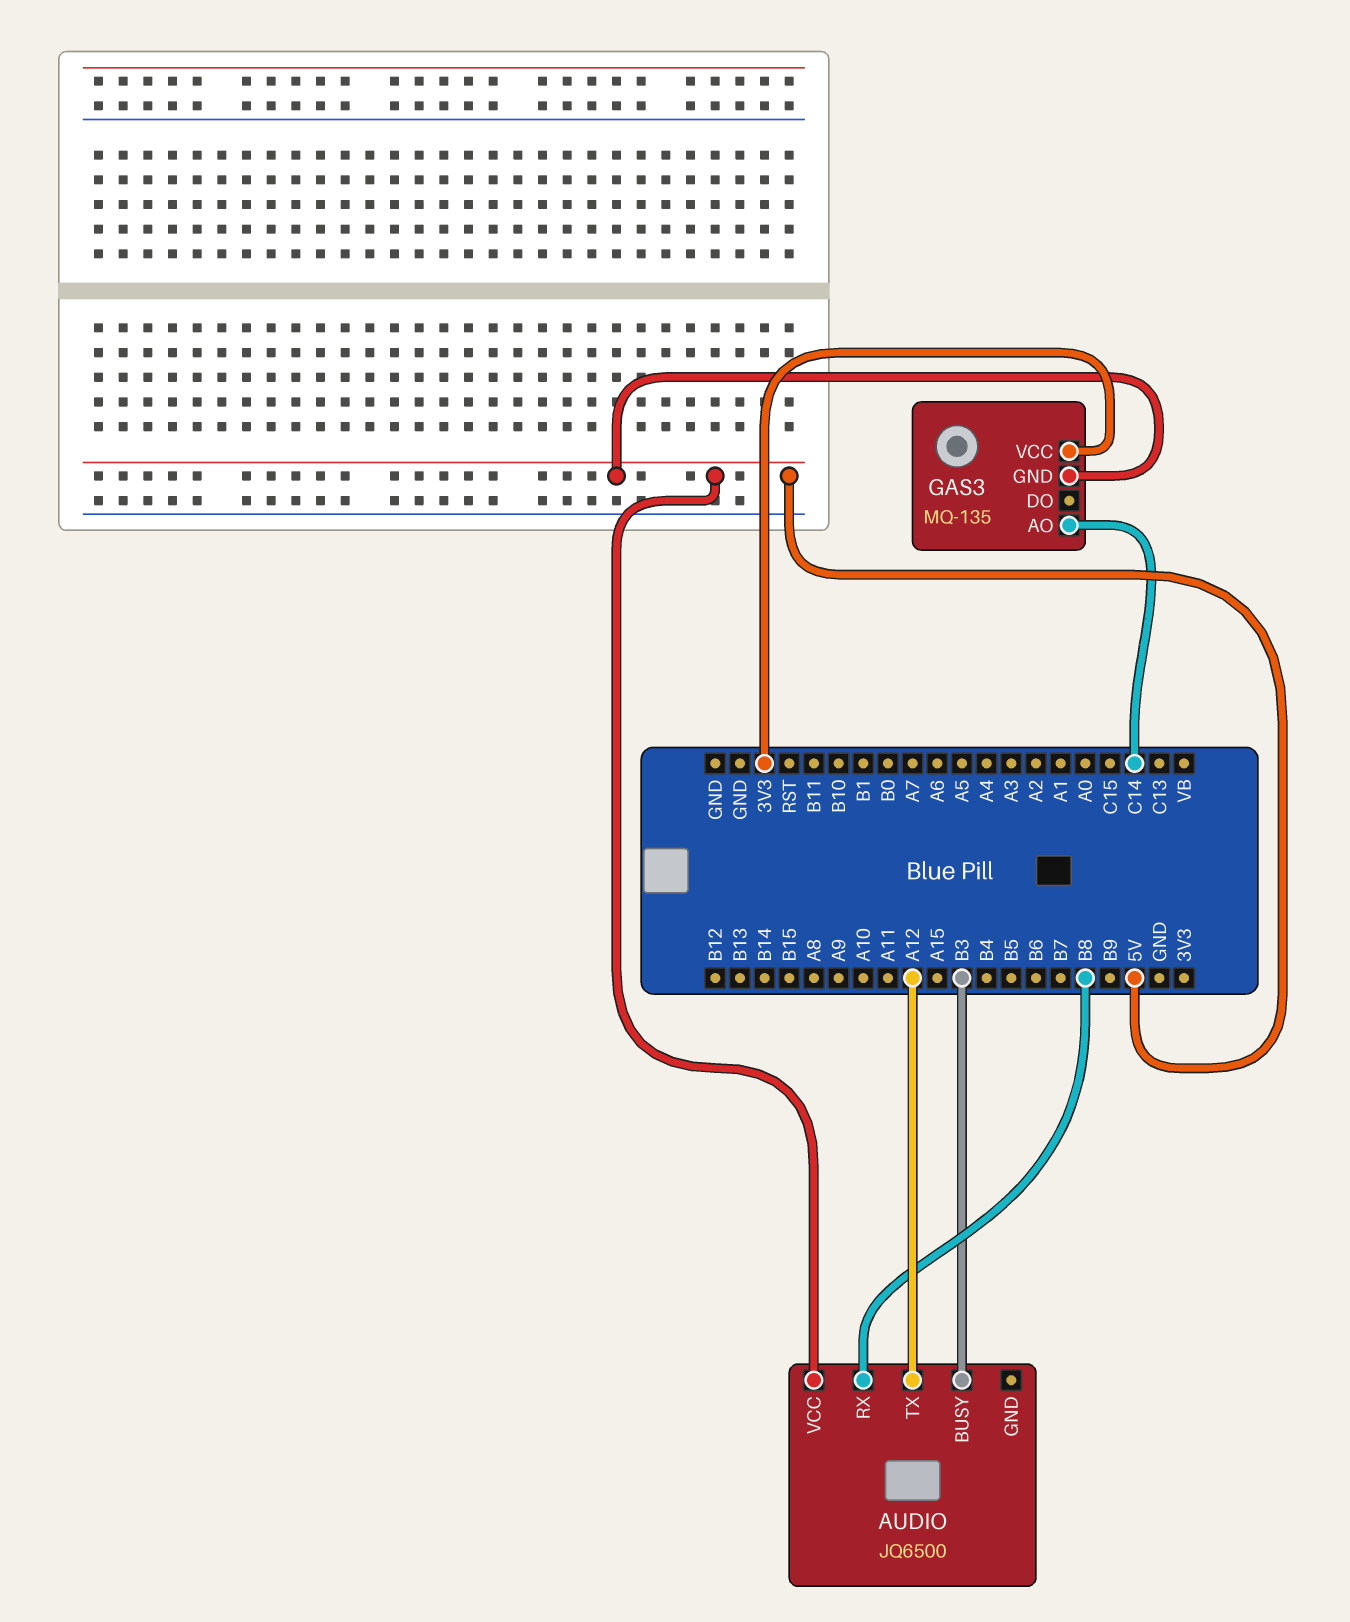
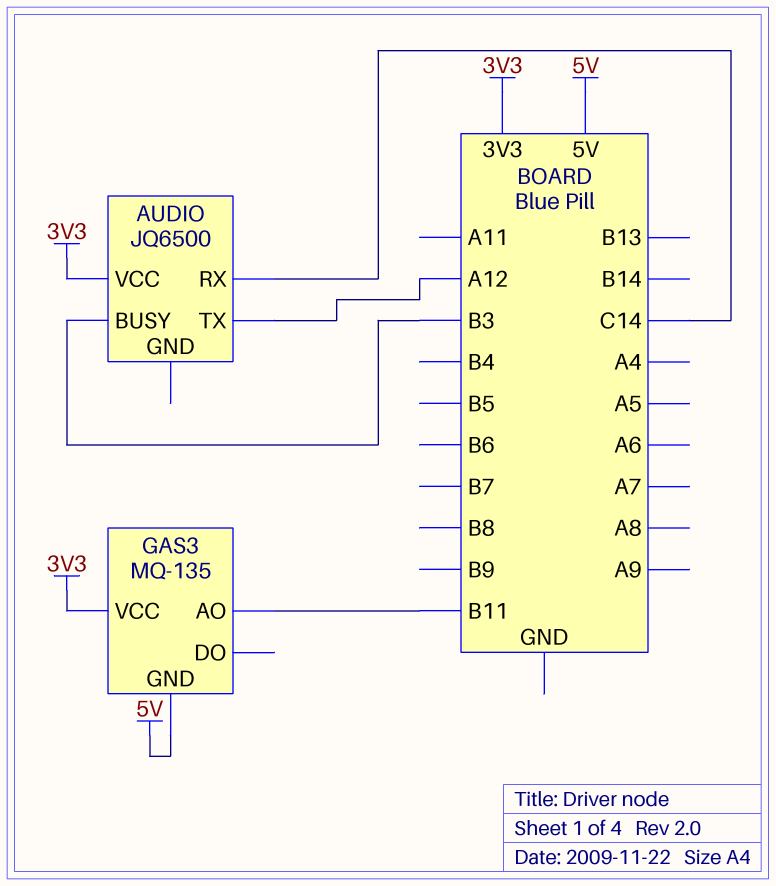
AUDIO pin RX: B8 -> C14
AUDIO pin VCC: 5V -> 3V3
GAS3 pin AO: C14 -> B11

